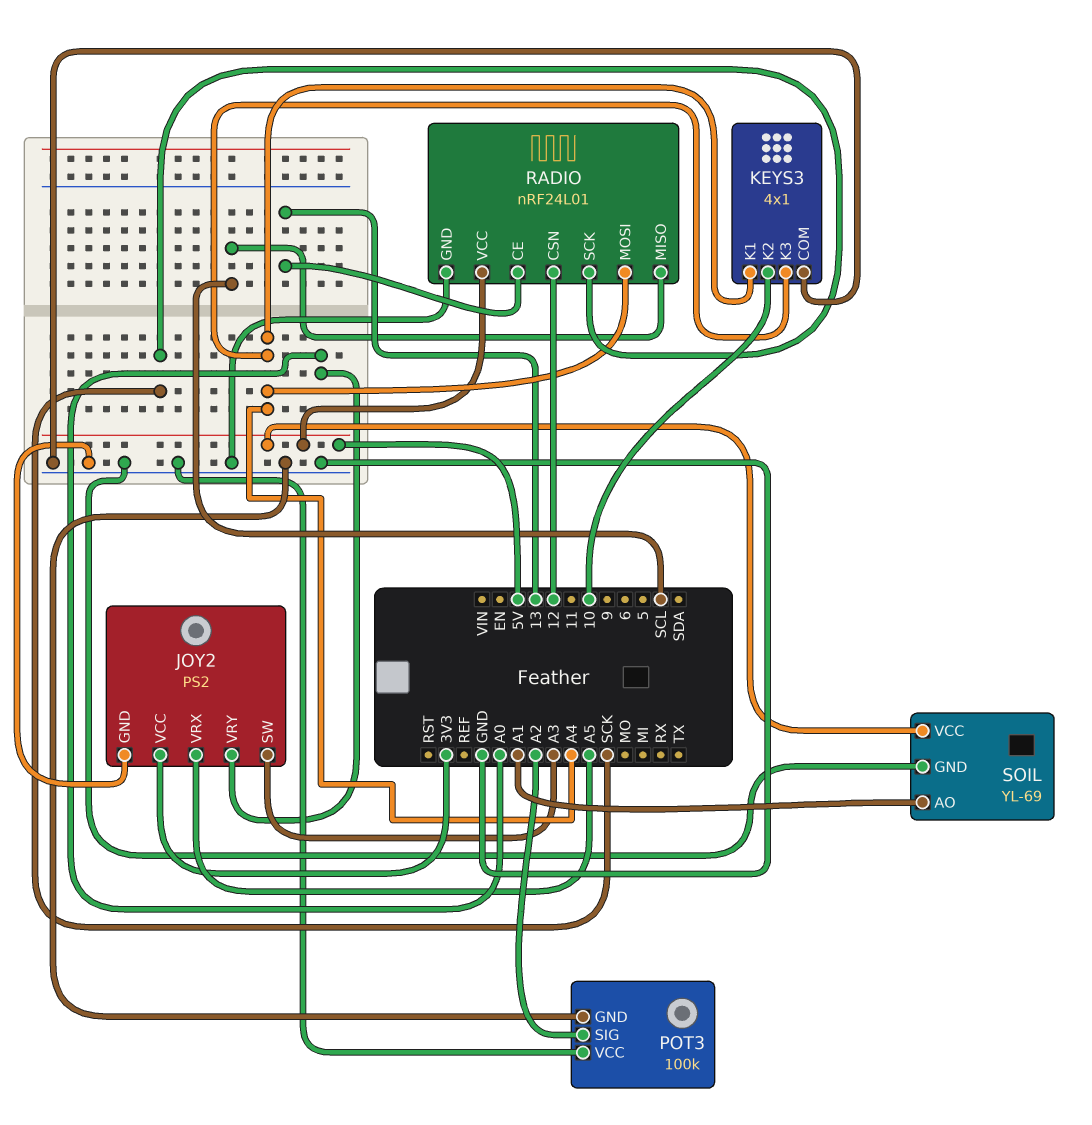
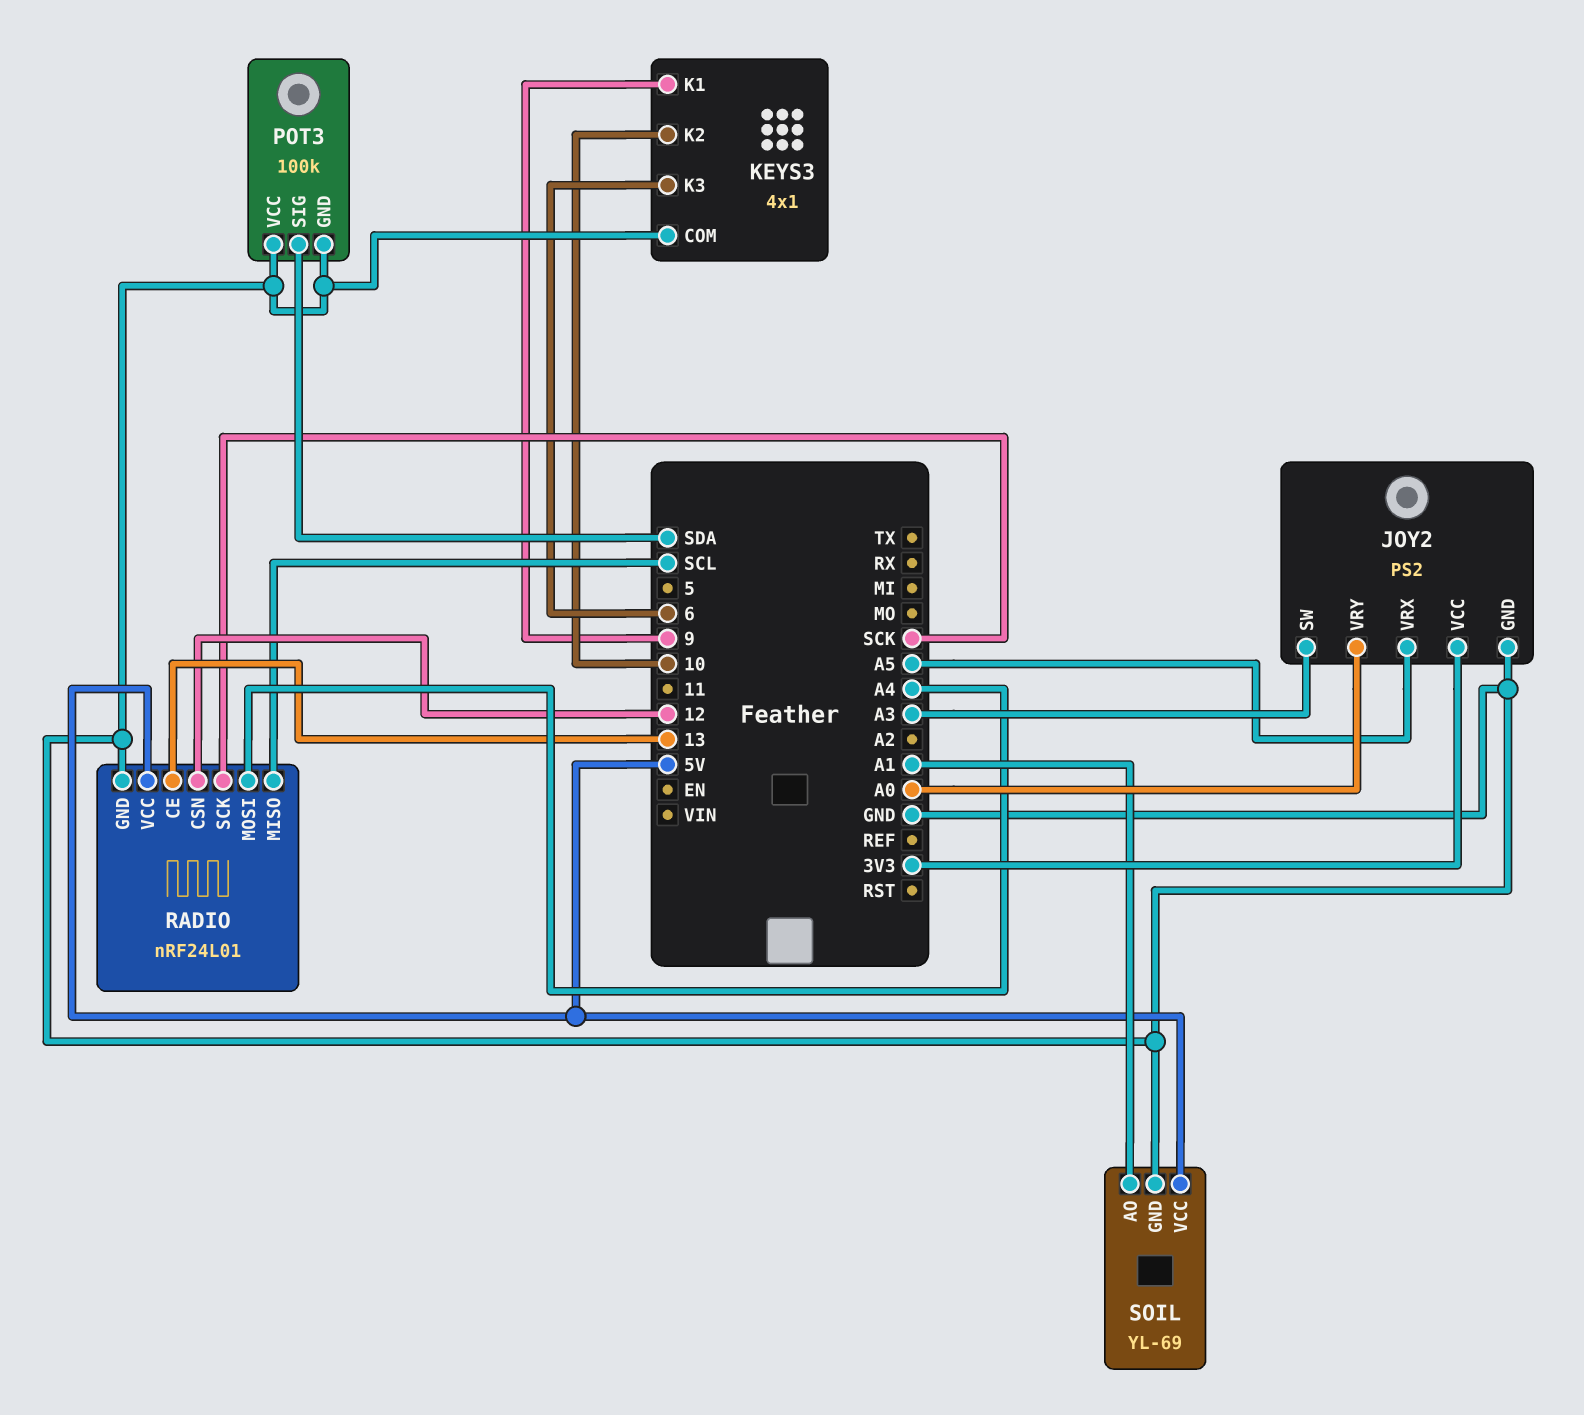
KEYS3 pin K1: A4 -> 9
KEYS3 pin K3: A4 -> 6
POT3 pin SIG: A2 -> SDA

